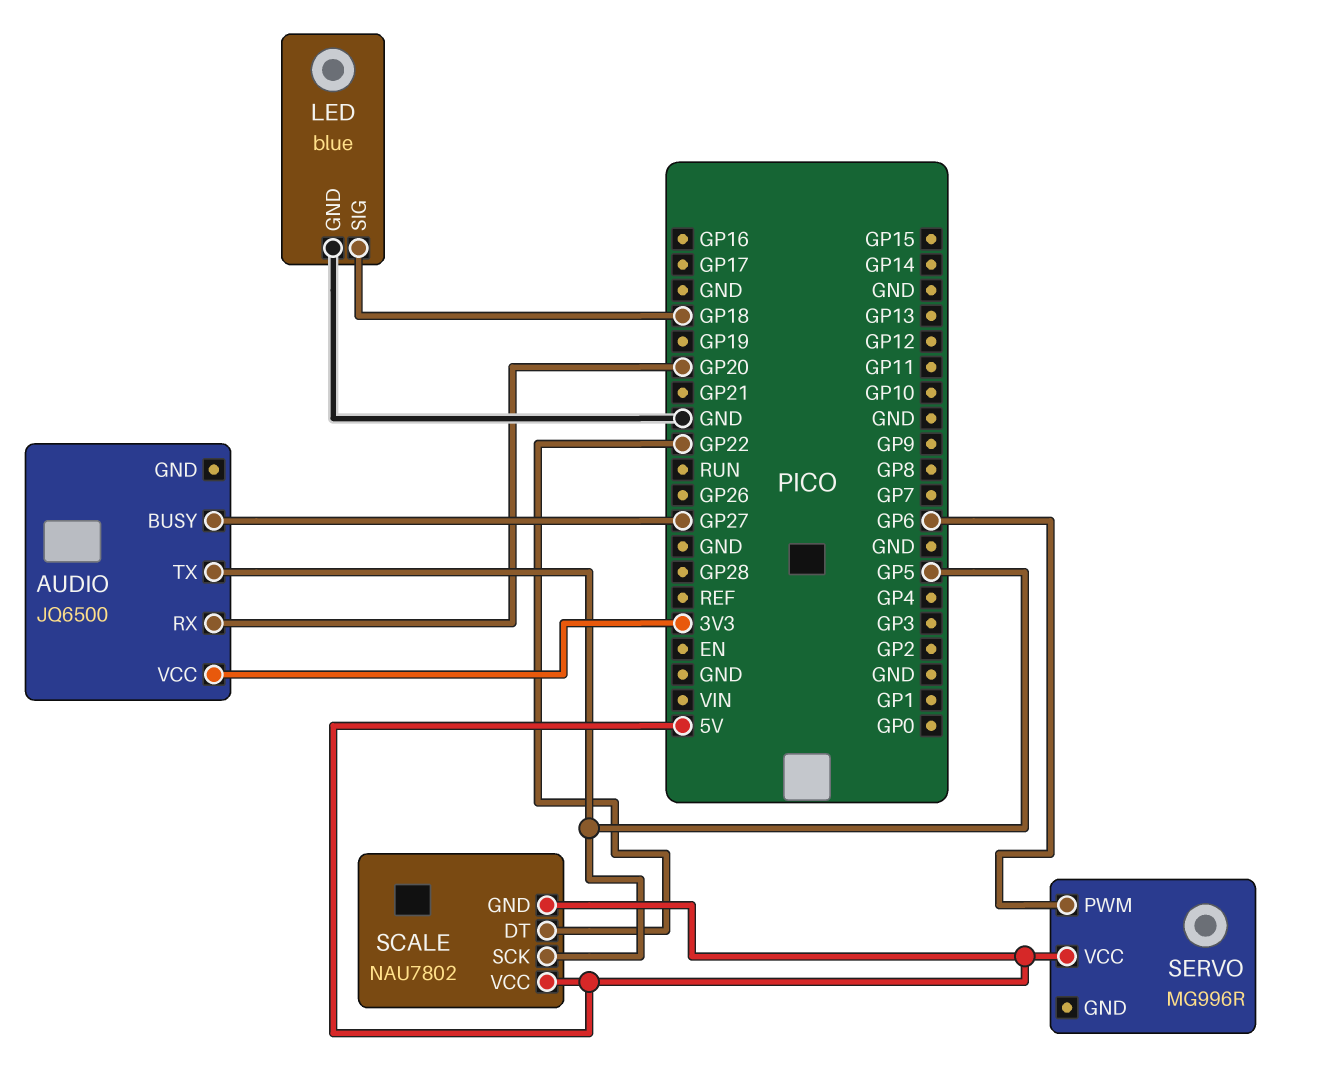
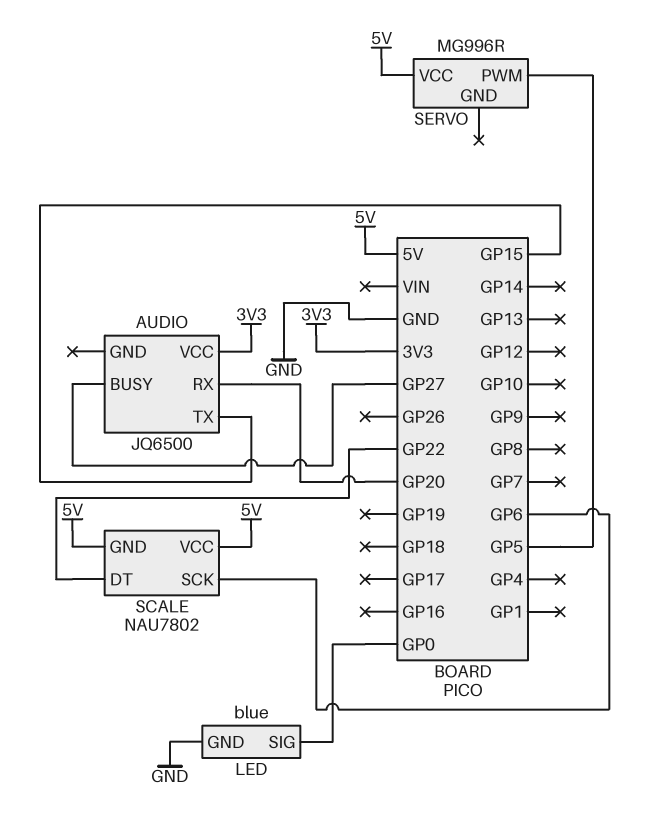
AUDIO pin TX: GP5 -> GP15
LED pin SIG: GP18 -> GP0
SCALE pin SCK: GP5 -> GP6
SERVO pin PWM: GP6 -> GP5

